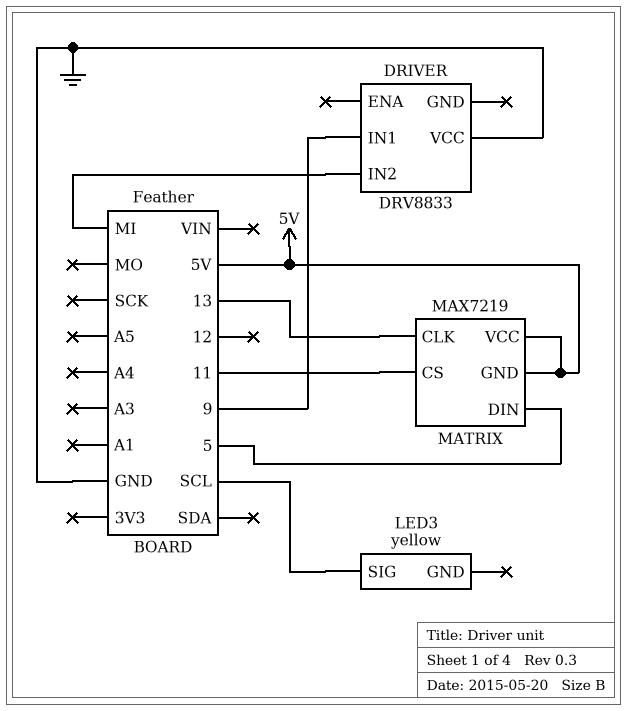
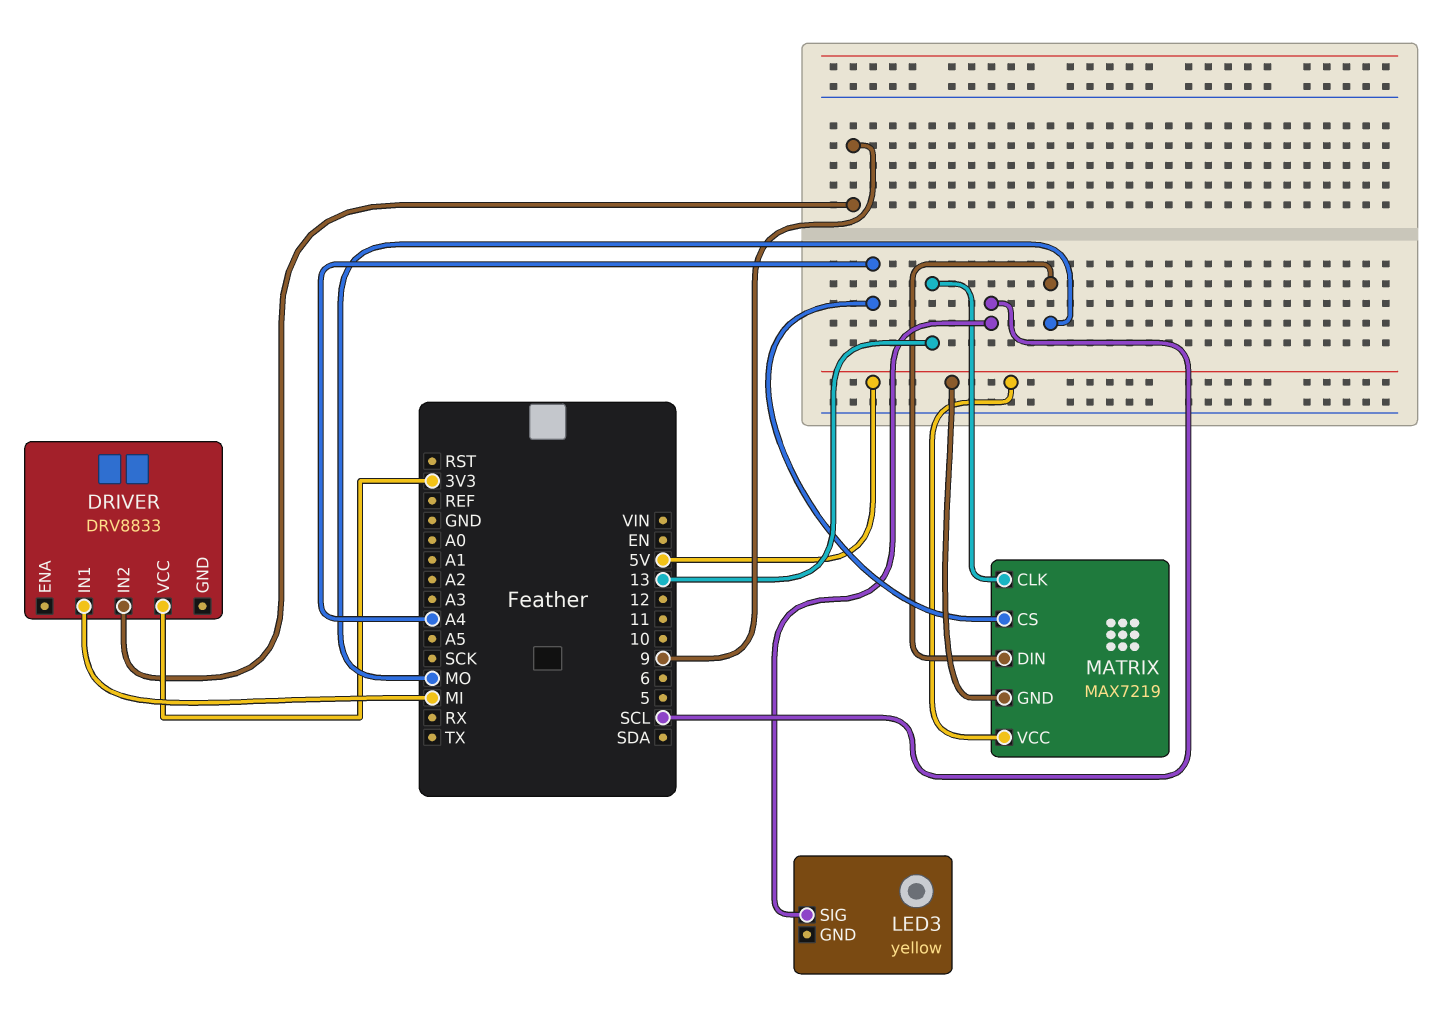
DRIVER pin IN1: 9 -> MI
DRIVER pin IN2: MI -> 9
DRIVER pin VCC: GND -> 3V3
MATRIX pin CS: 11 -> A4
MATRIX pin DIN: 5 -> MO

